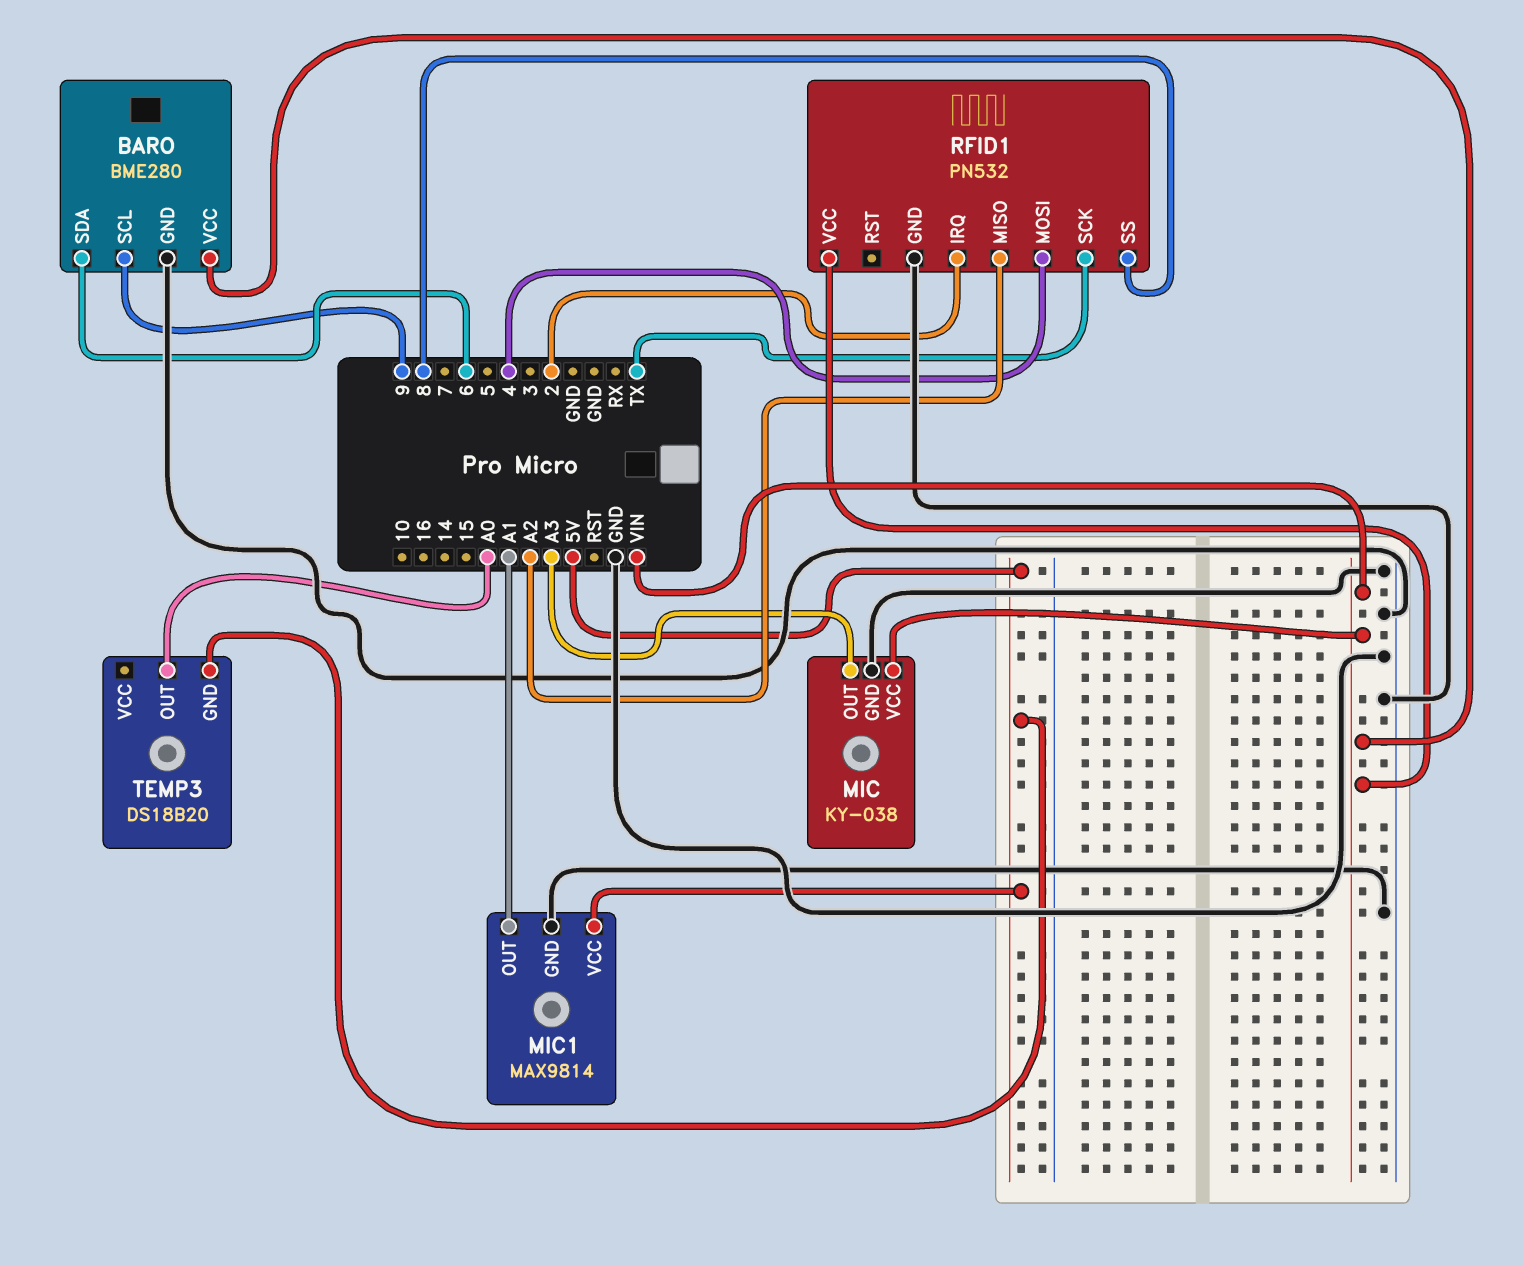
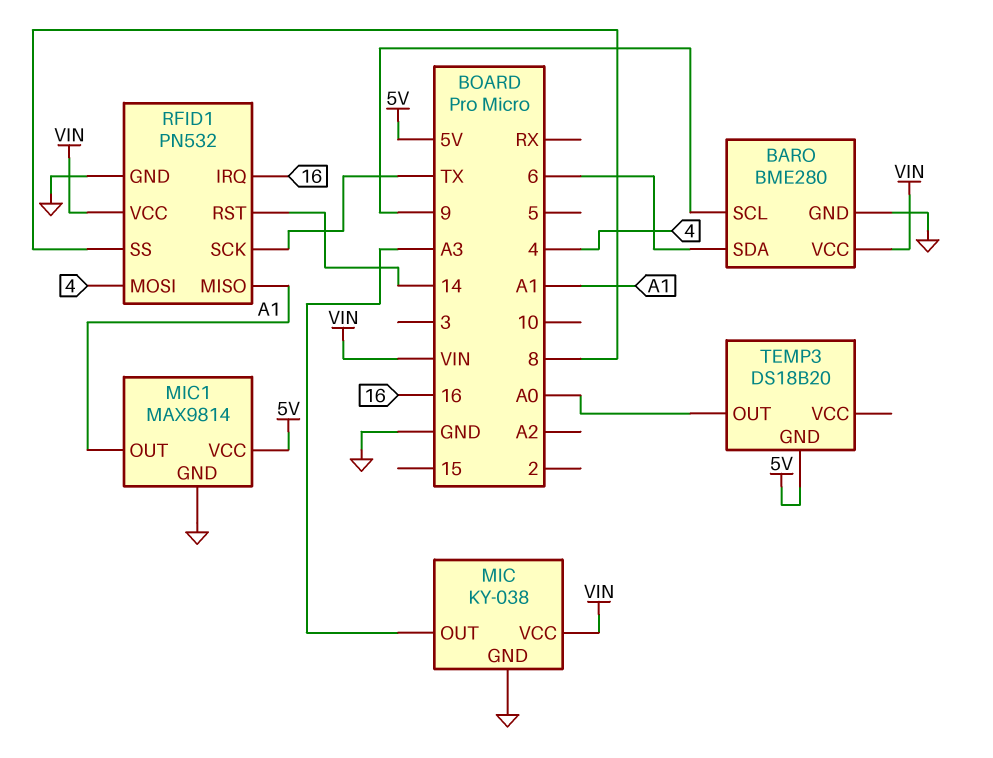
RFID1 pin IRQ: 2 -> 16
RFID1 pin MISO: A2 -> A1
RFID1 pin RST: none -> 14

